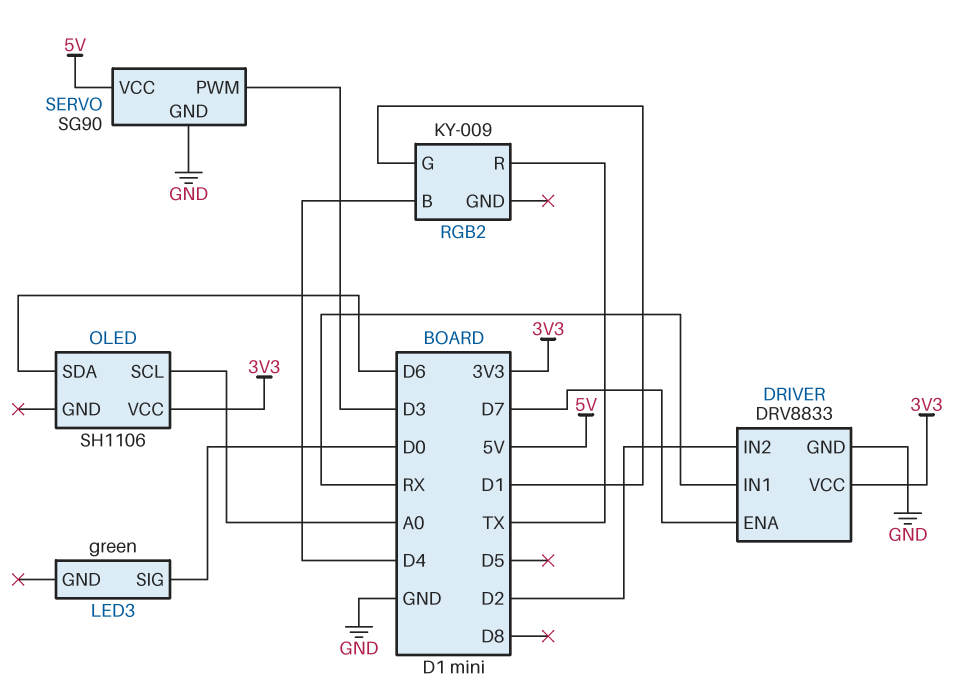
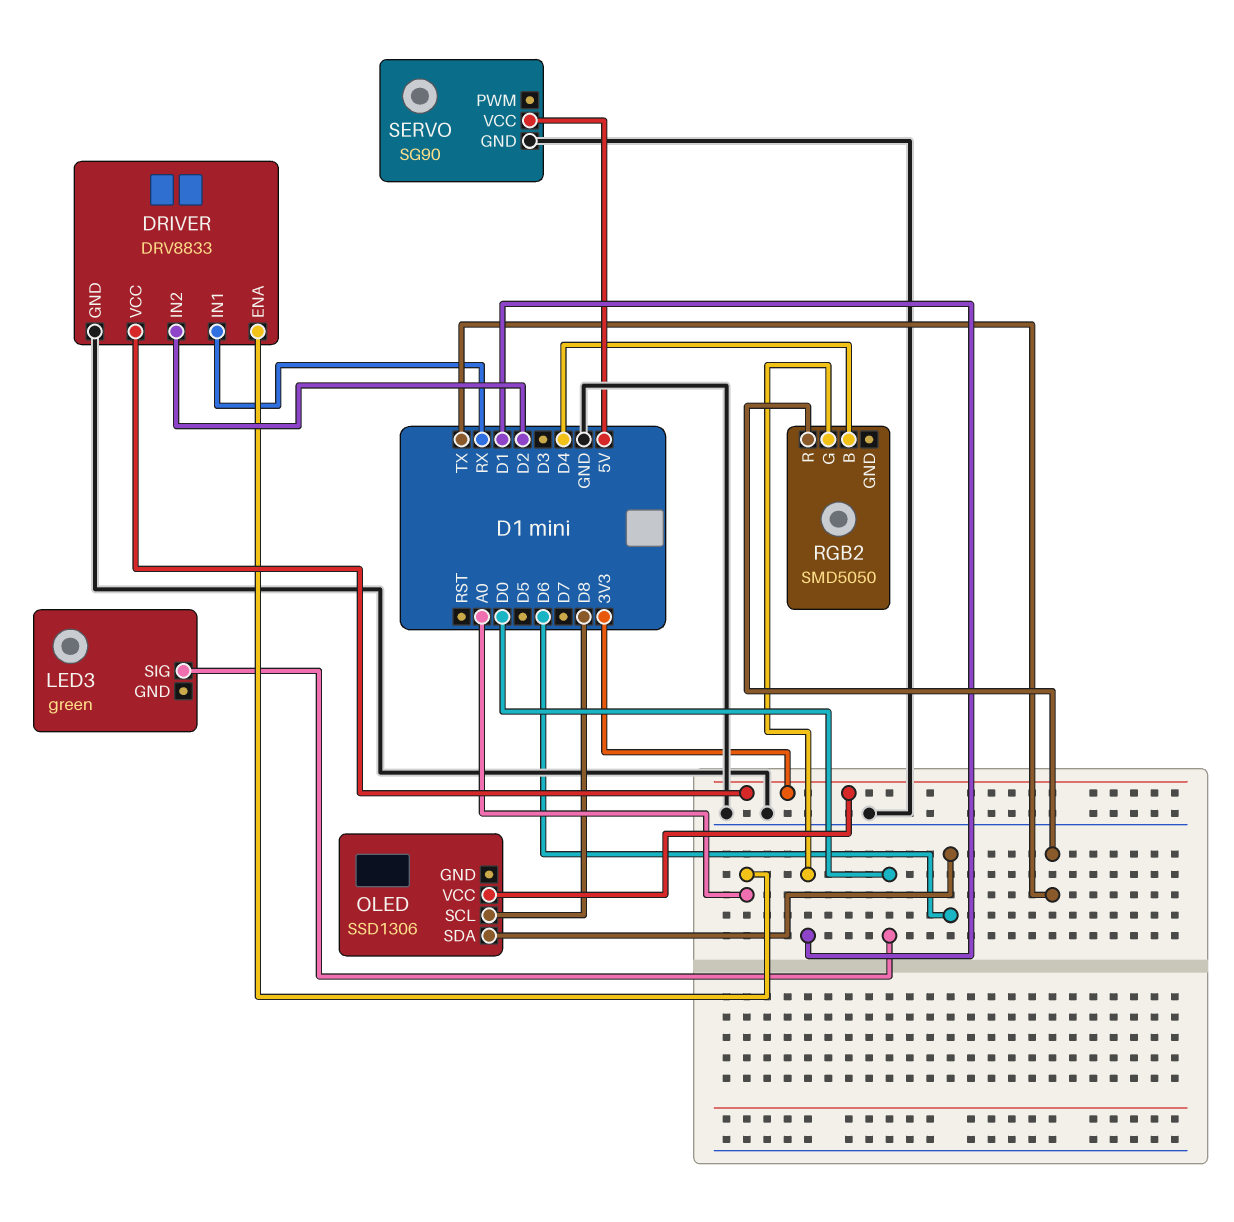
DRIVER pin ENA: D7 -> A0
OLED: SH1106 -> SSD1306
OLED pin SCL: A0 -> D8
RGB2: KY-009 -> SMD5050
SERVO pin PWM: D3 -> none

